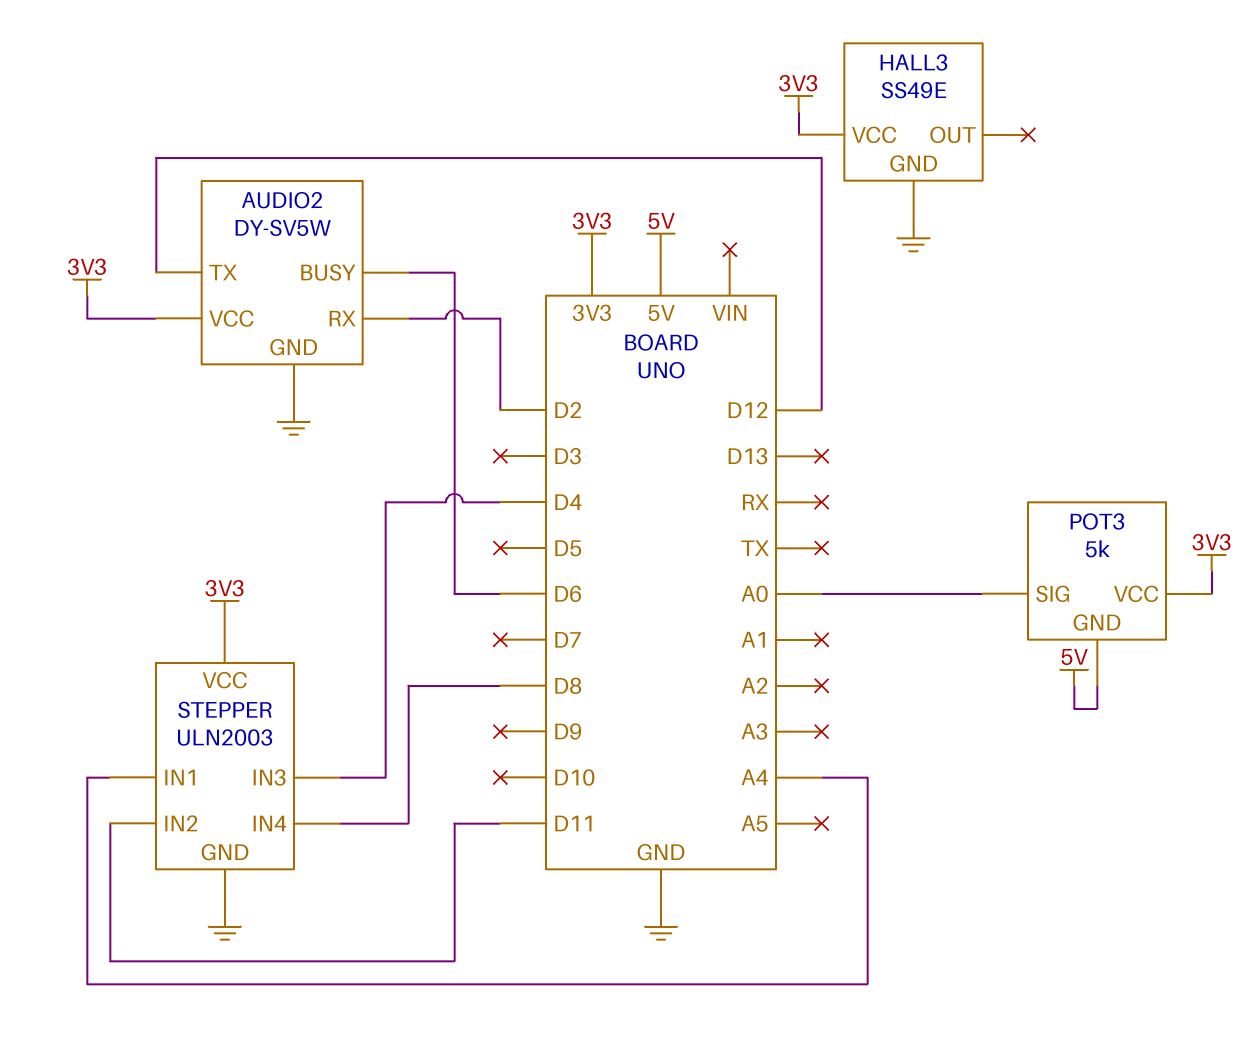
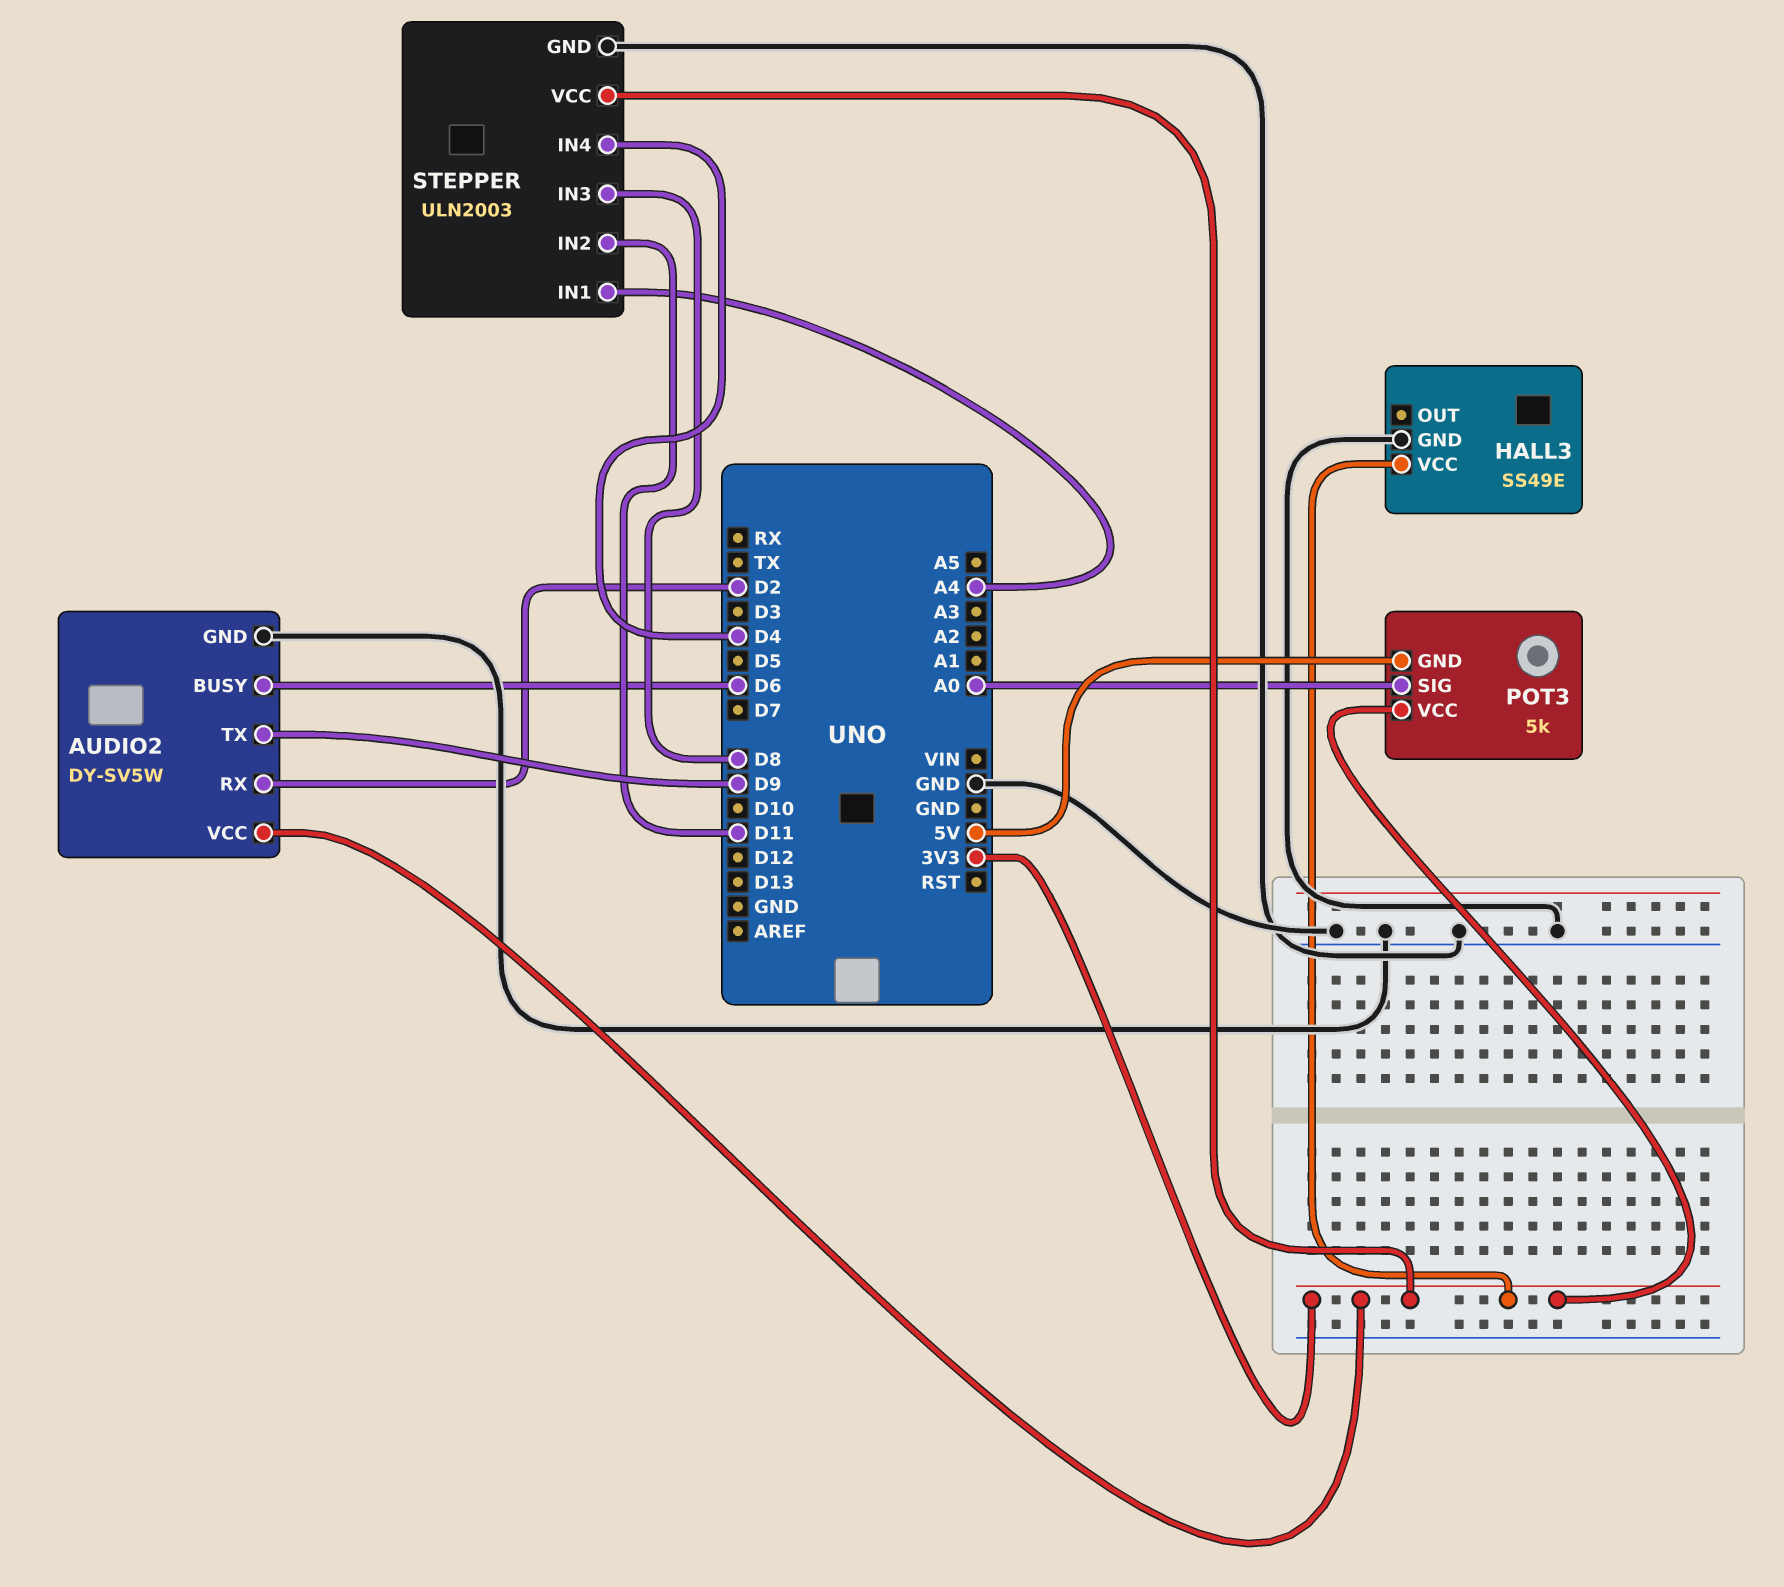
AUDIO2 pin TX: D12 -> D9
STEPPER pin IN3: D4 -> D8
STEPPER pin IN4: D8 -> D4

